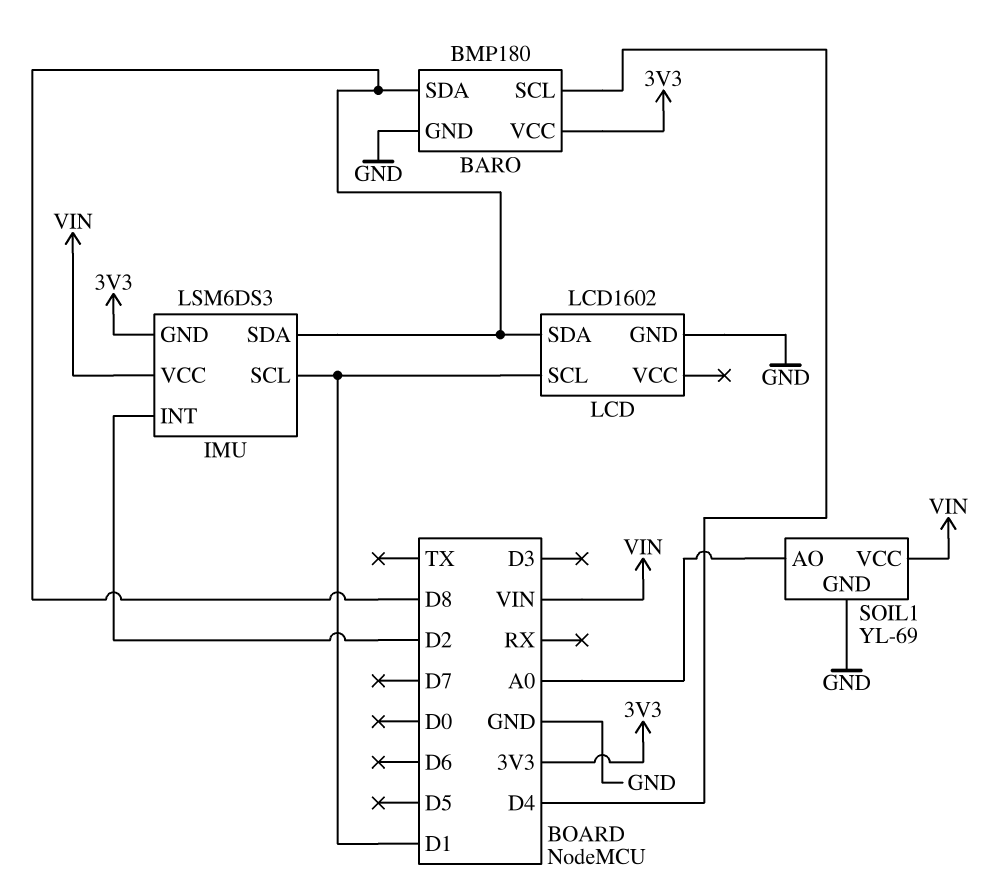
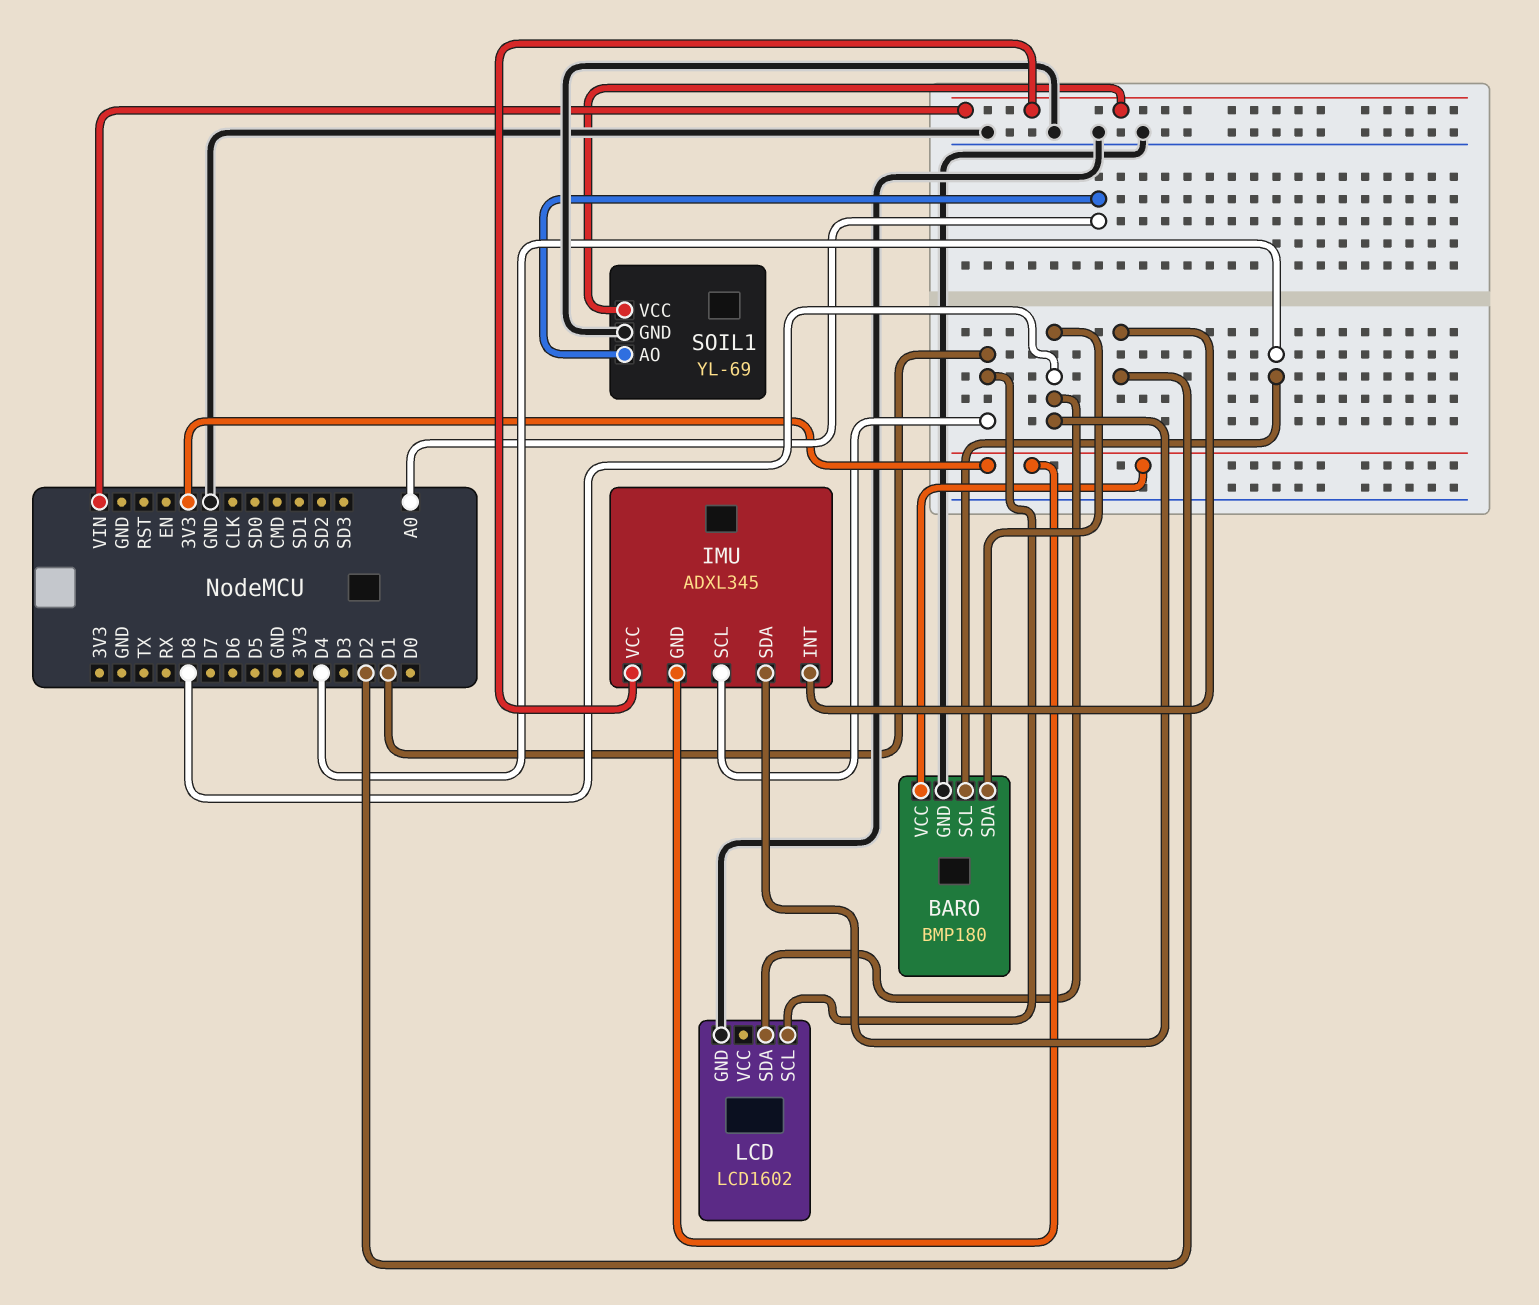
IMU: LSM6DS3 -> ADXL345

